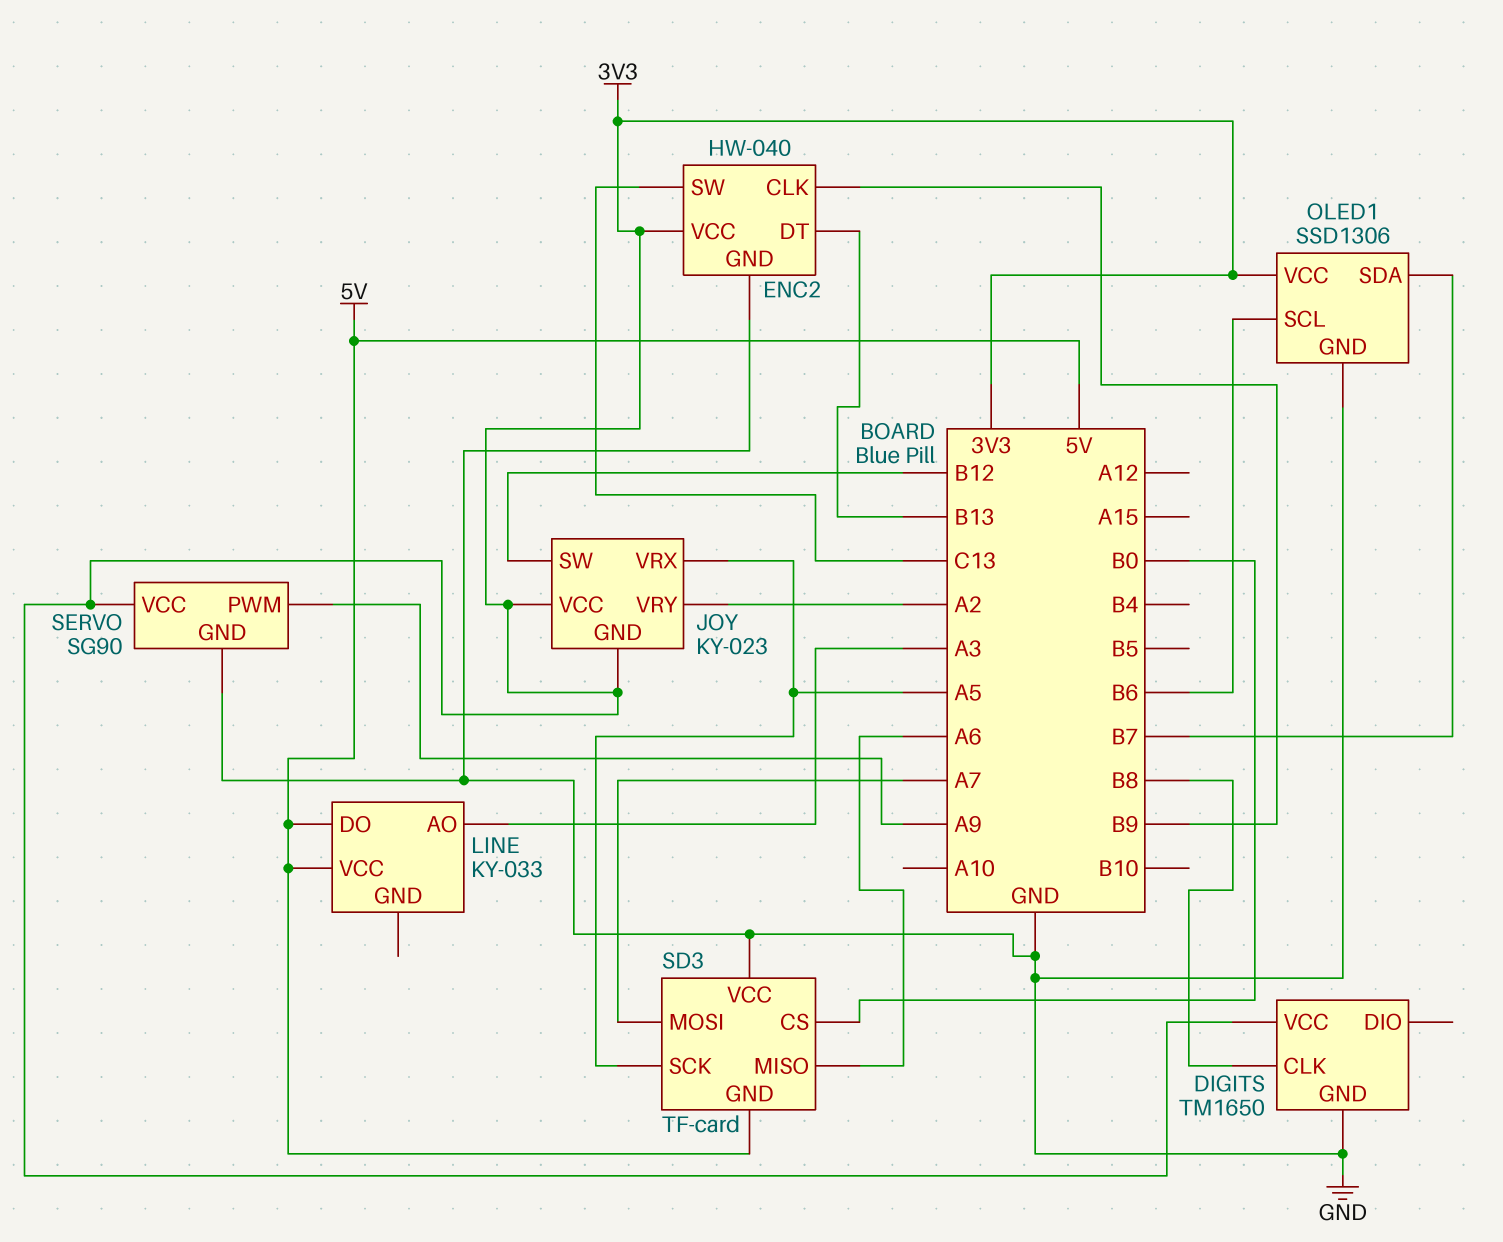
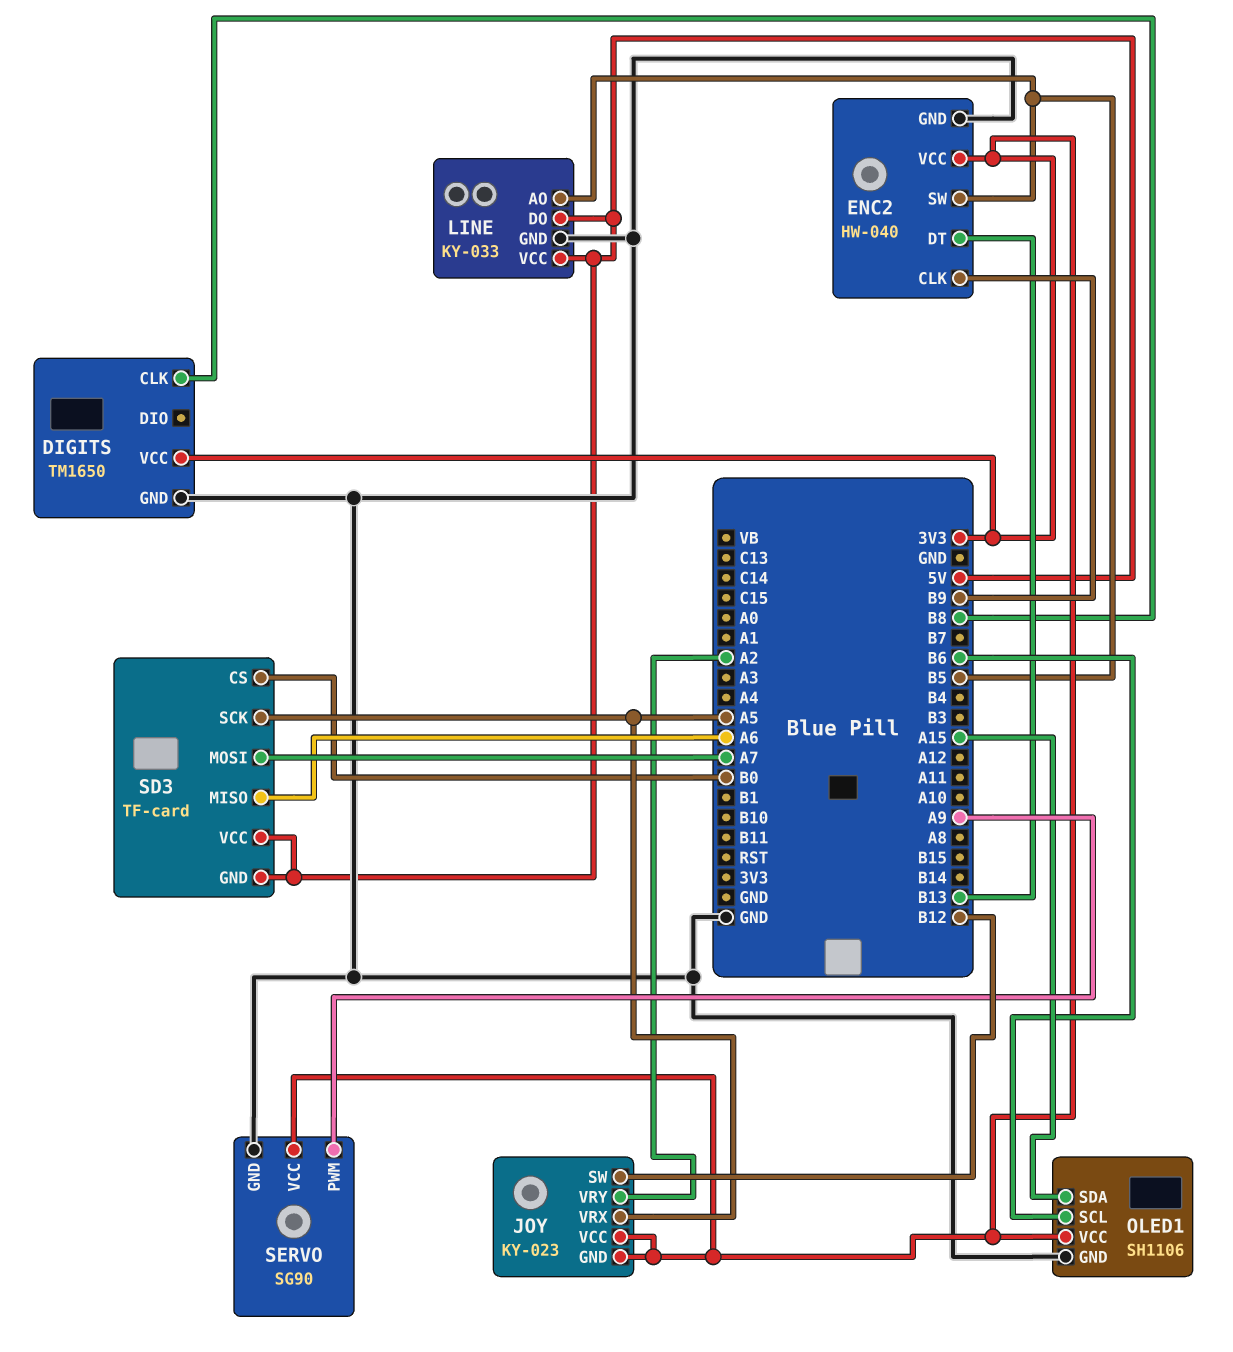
ENC2 pin SW: C13 -> B5
LINE pin AO: A3 -> B5
LINE pin GND: none -> GND
OLED1: SSD1306 -> SH1106
OLED1 pin SDA: B7 -> A15
SD3 pin VCC: GND -> 5V

